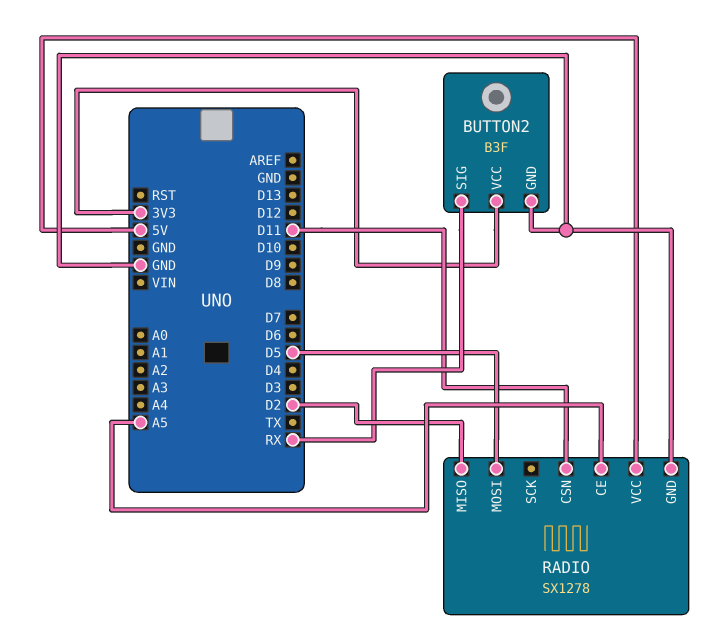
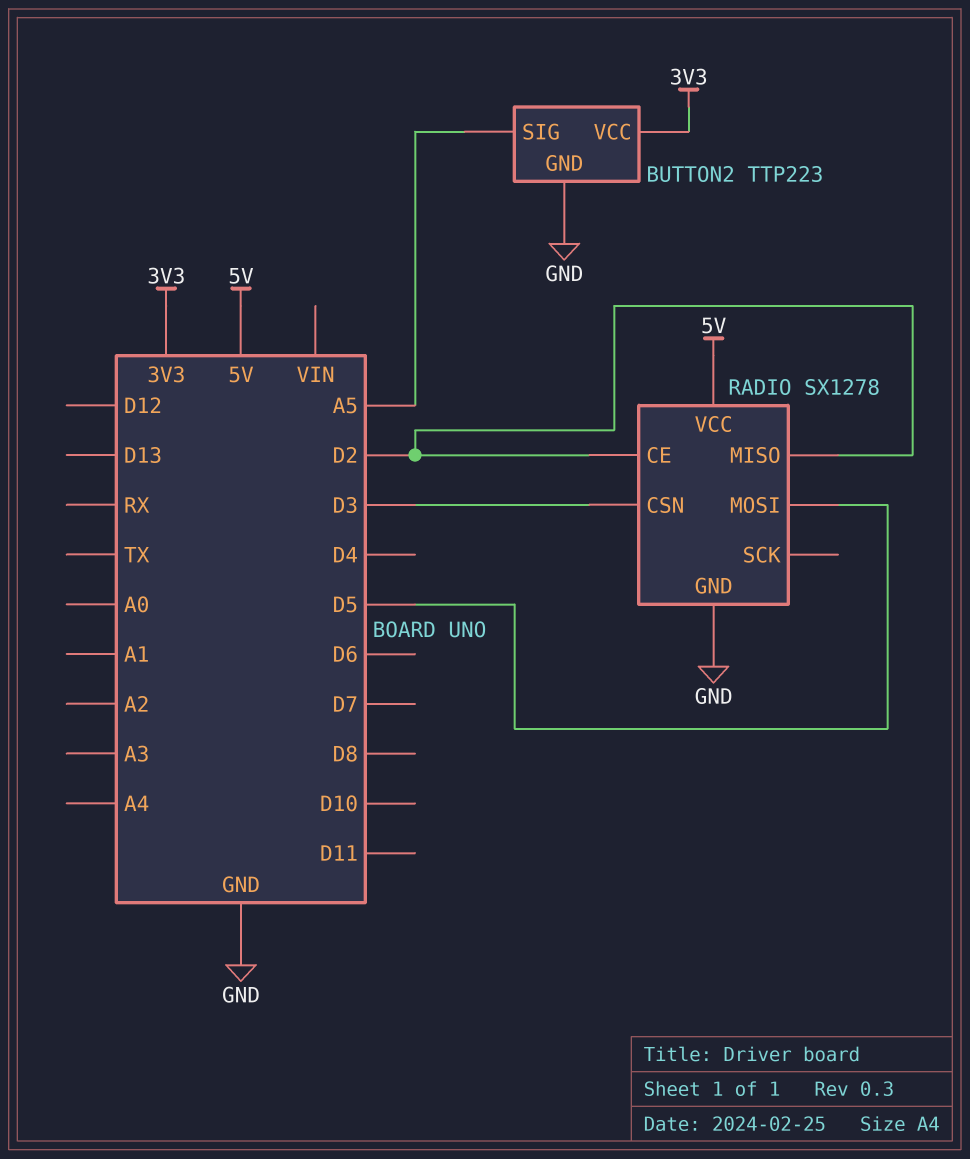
BUTTON2: B3F -> TTP223
BUTTON2 pin SIG: RX -> A5
RADIO pin CE: A5 -> D2
RADIO pin CSN: D11 -> D3

